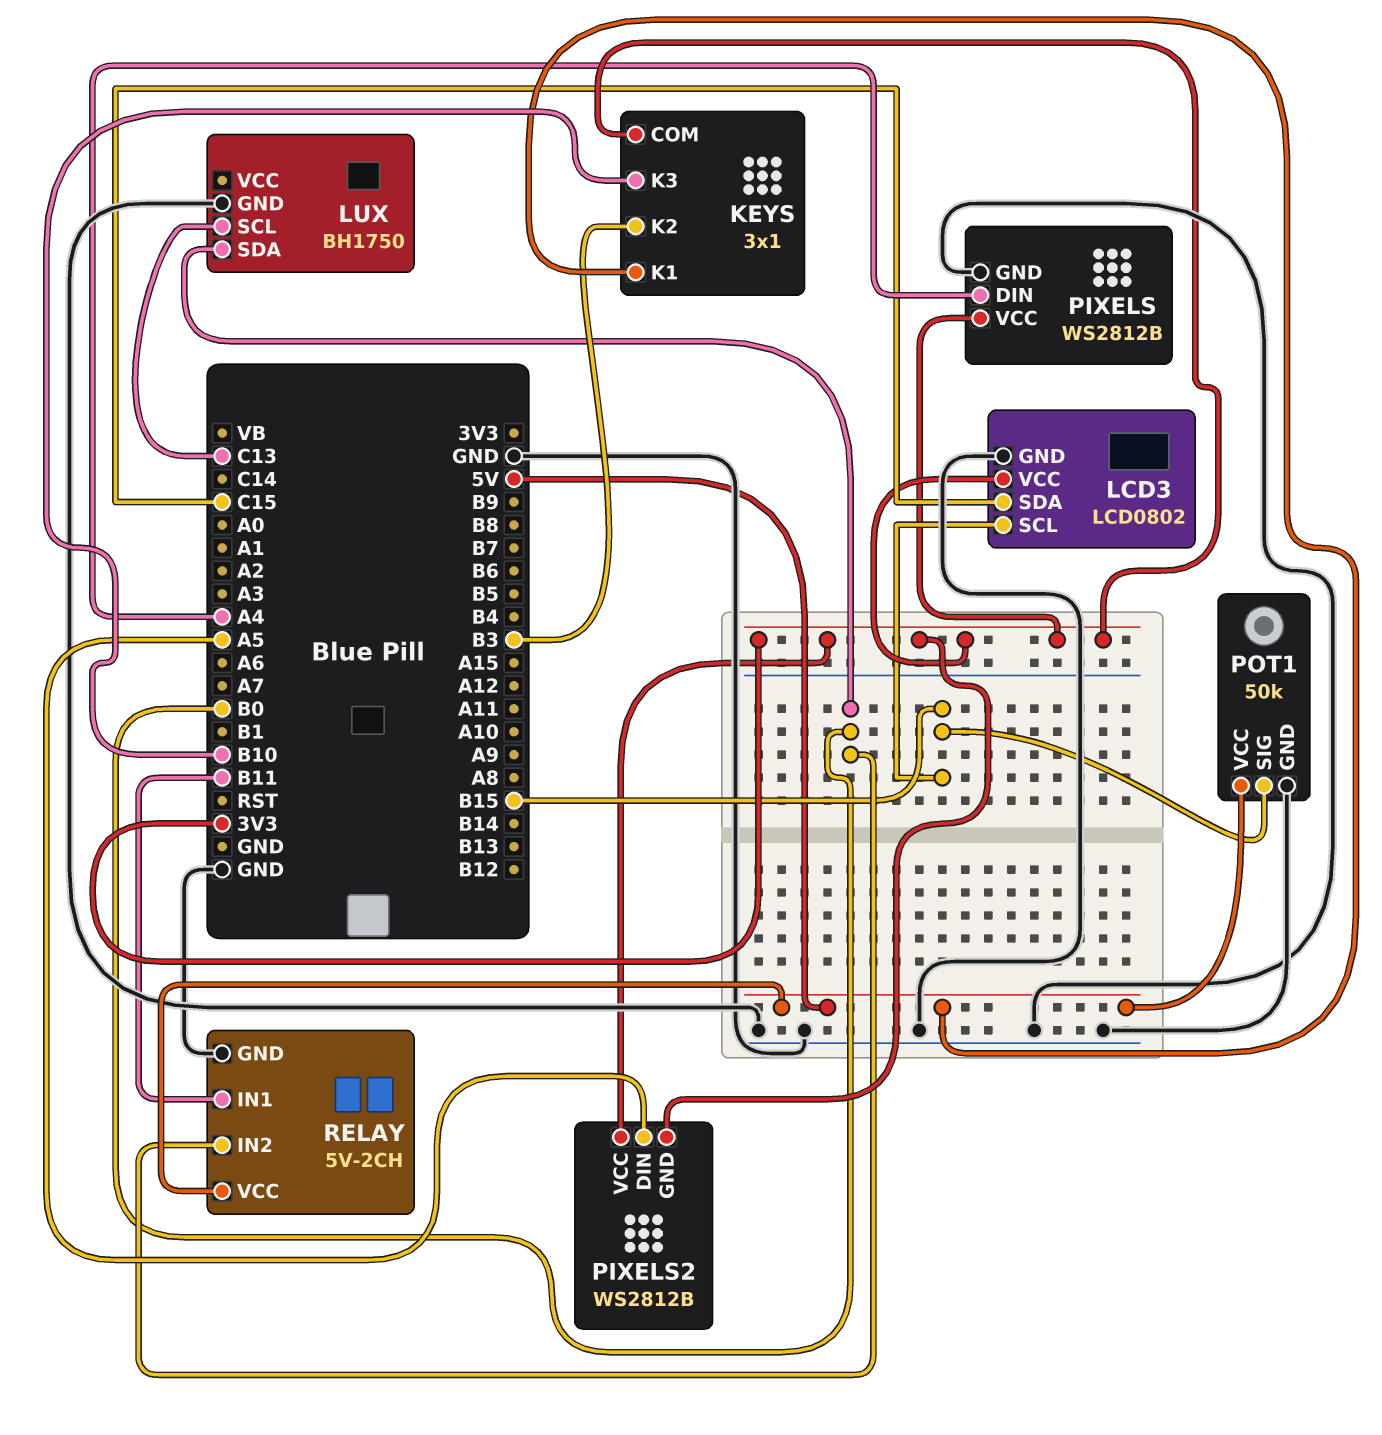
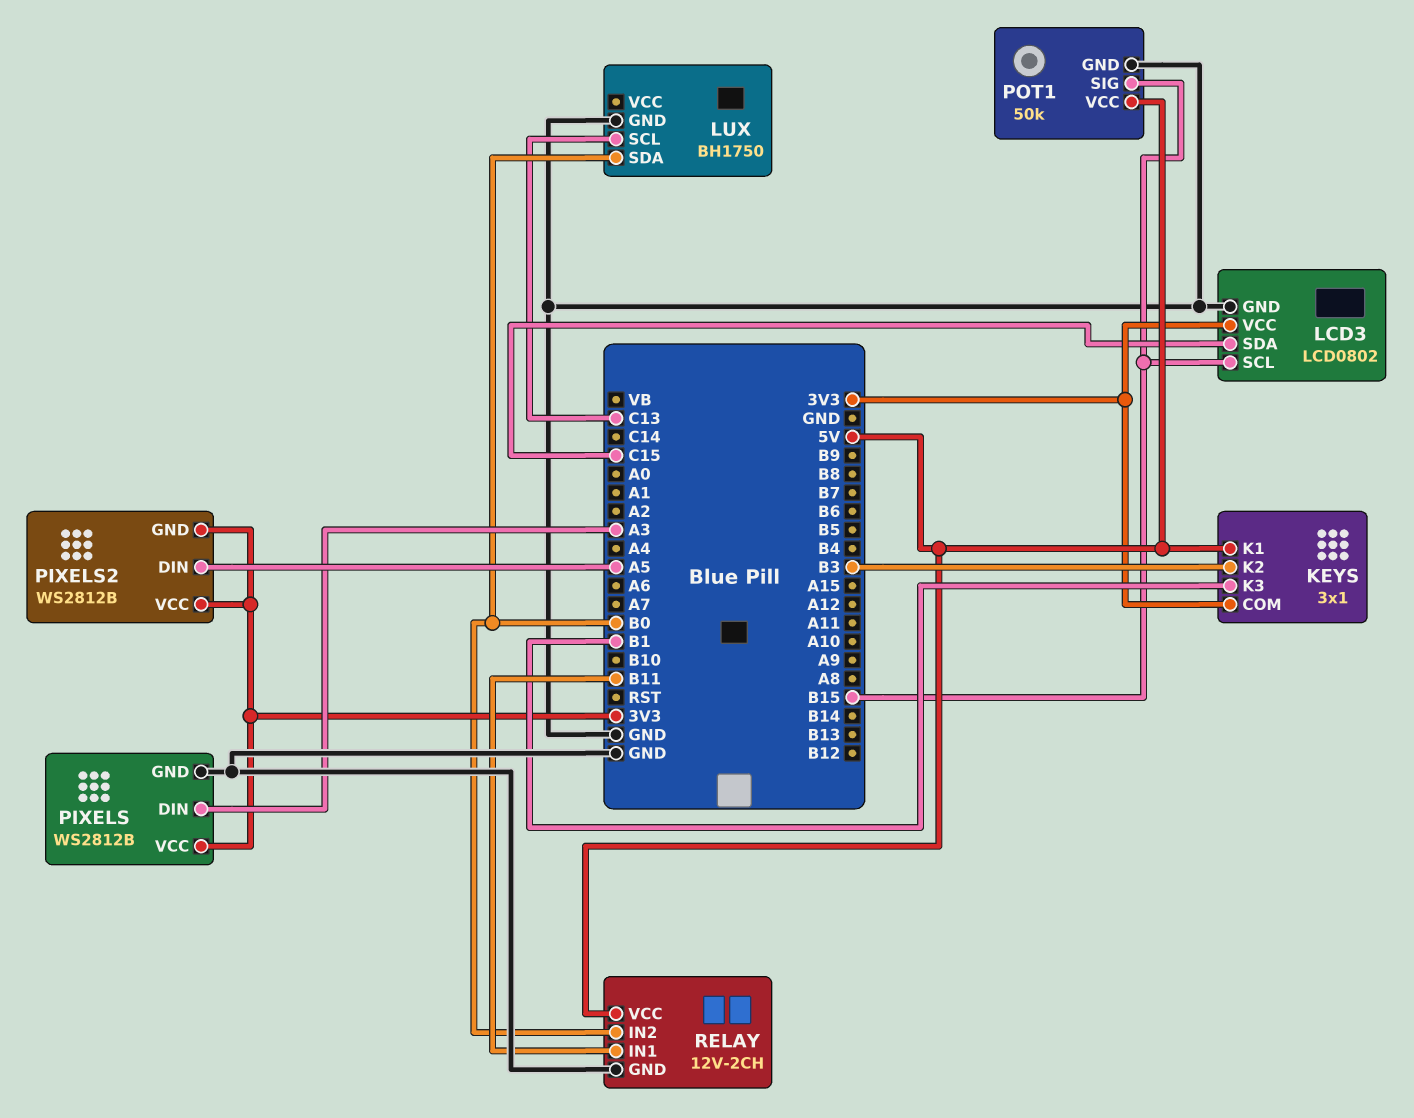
KEYS pin K3: B10 -> B1
PIXELS pin DIN: A4 -> A3
RELAY: 5V-2CH -> 12V-2CH

